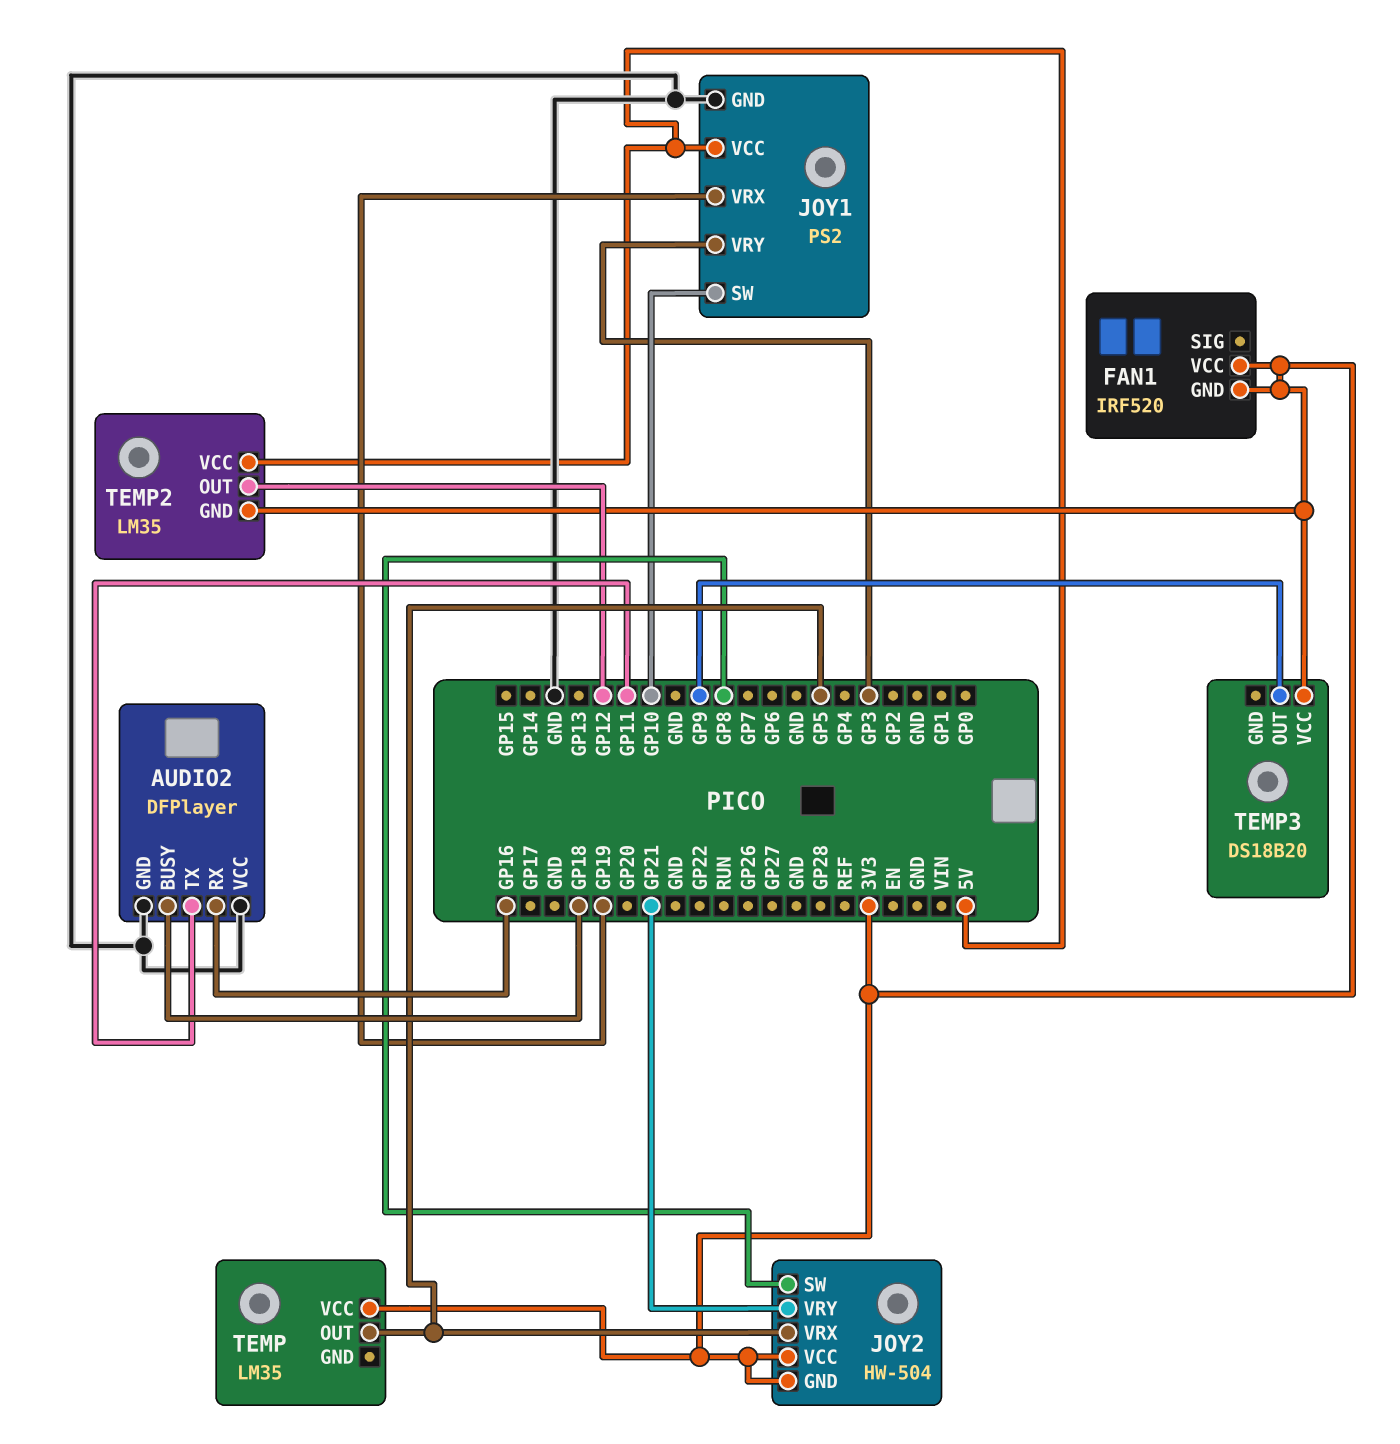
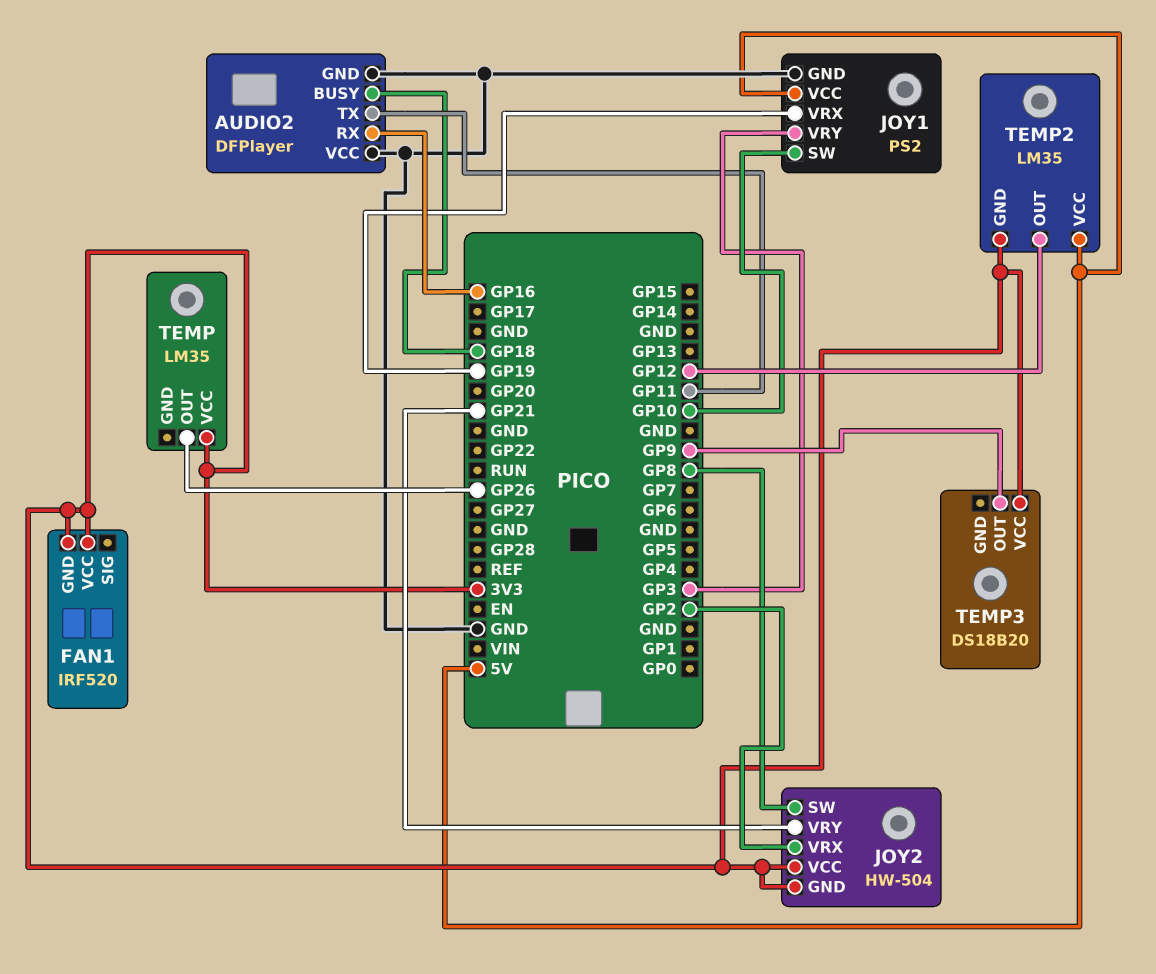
JOY2 pin VRX: GP5 -> GP2
TEMP pin OUT: GP5 -> GP26

